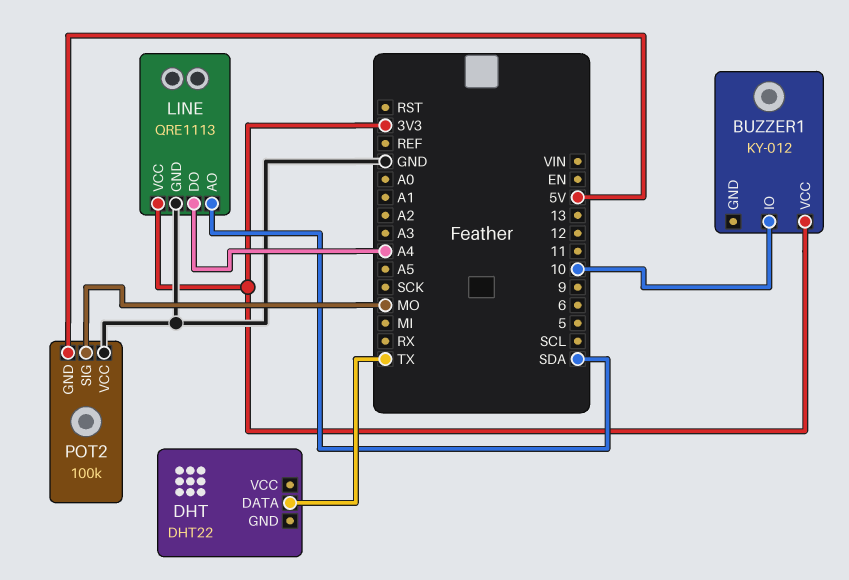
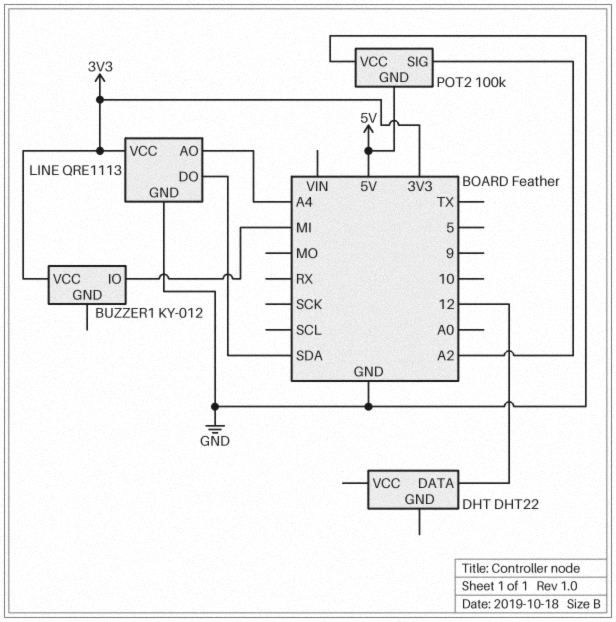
BUZZER1 pin IO: 10 -> MI
DHT pin DATA: TX -> 12
LINE pin AO: SDA -> A4
LINE pin DO: A4 -> SDA
POT2 pin SIG: MO -> A2

